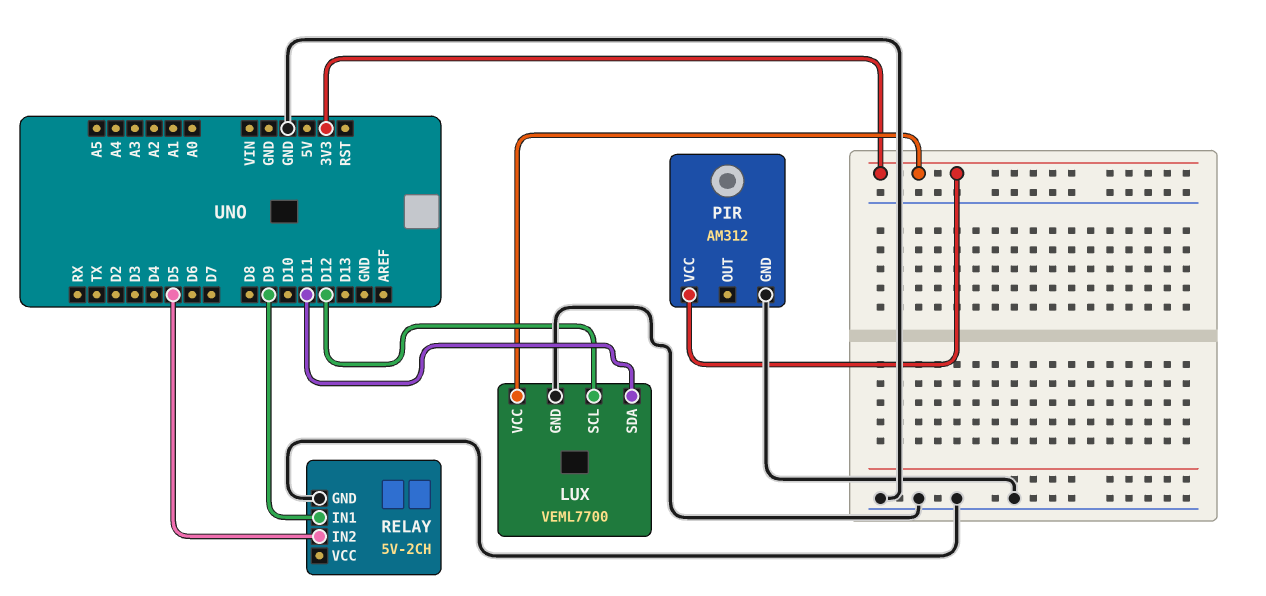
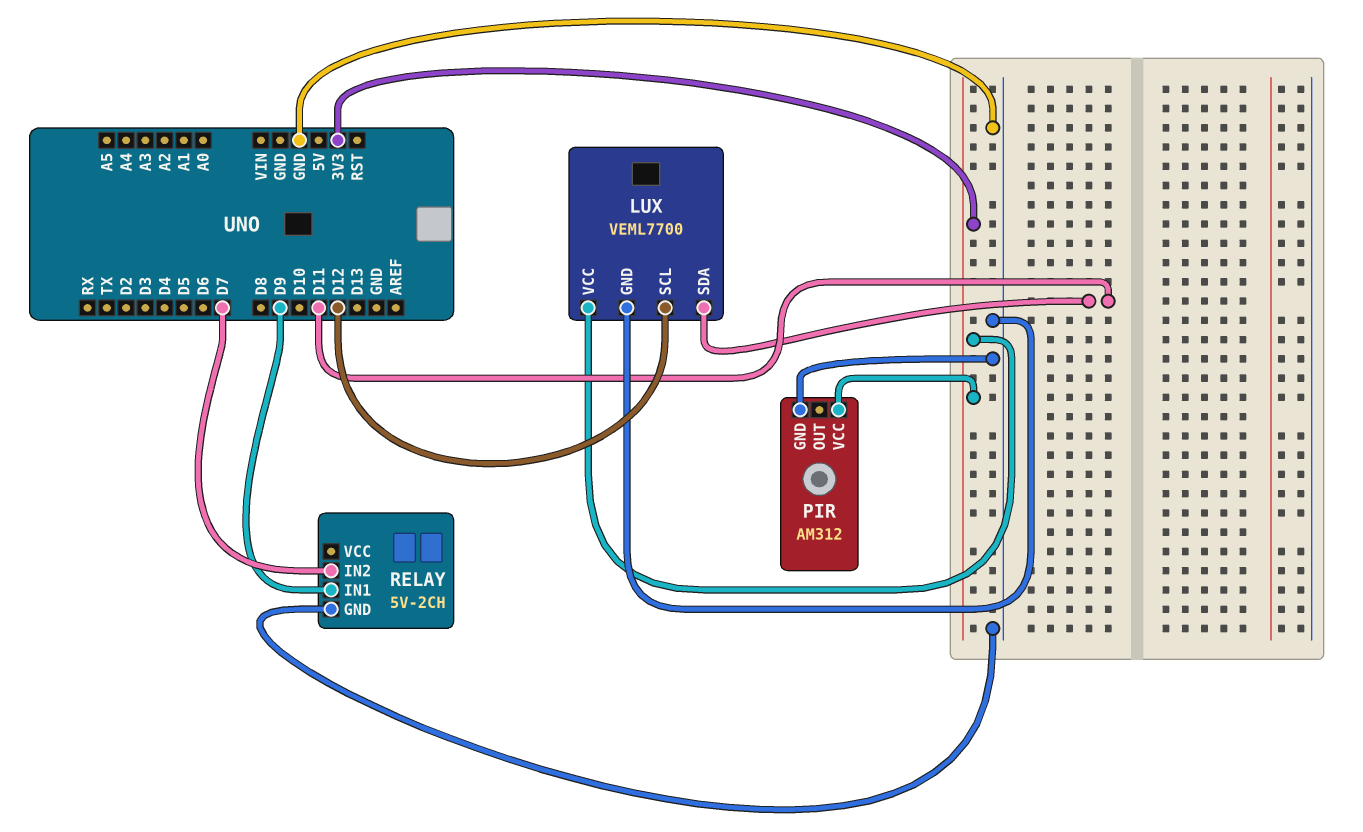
RELAY pin IN2: D5 -> D7

